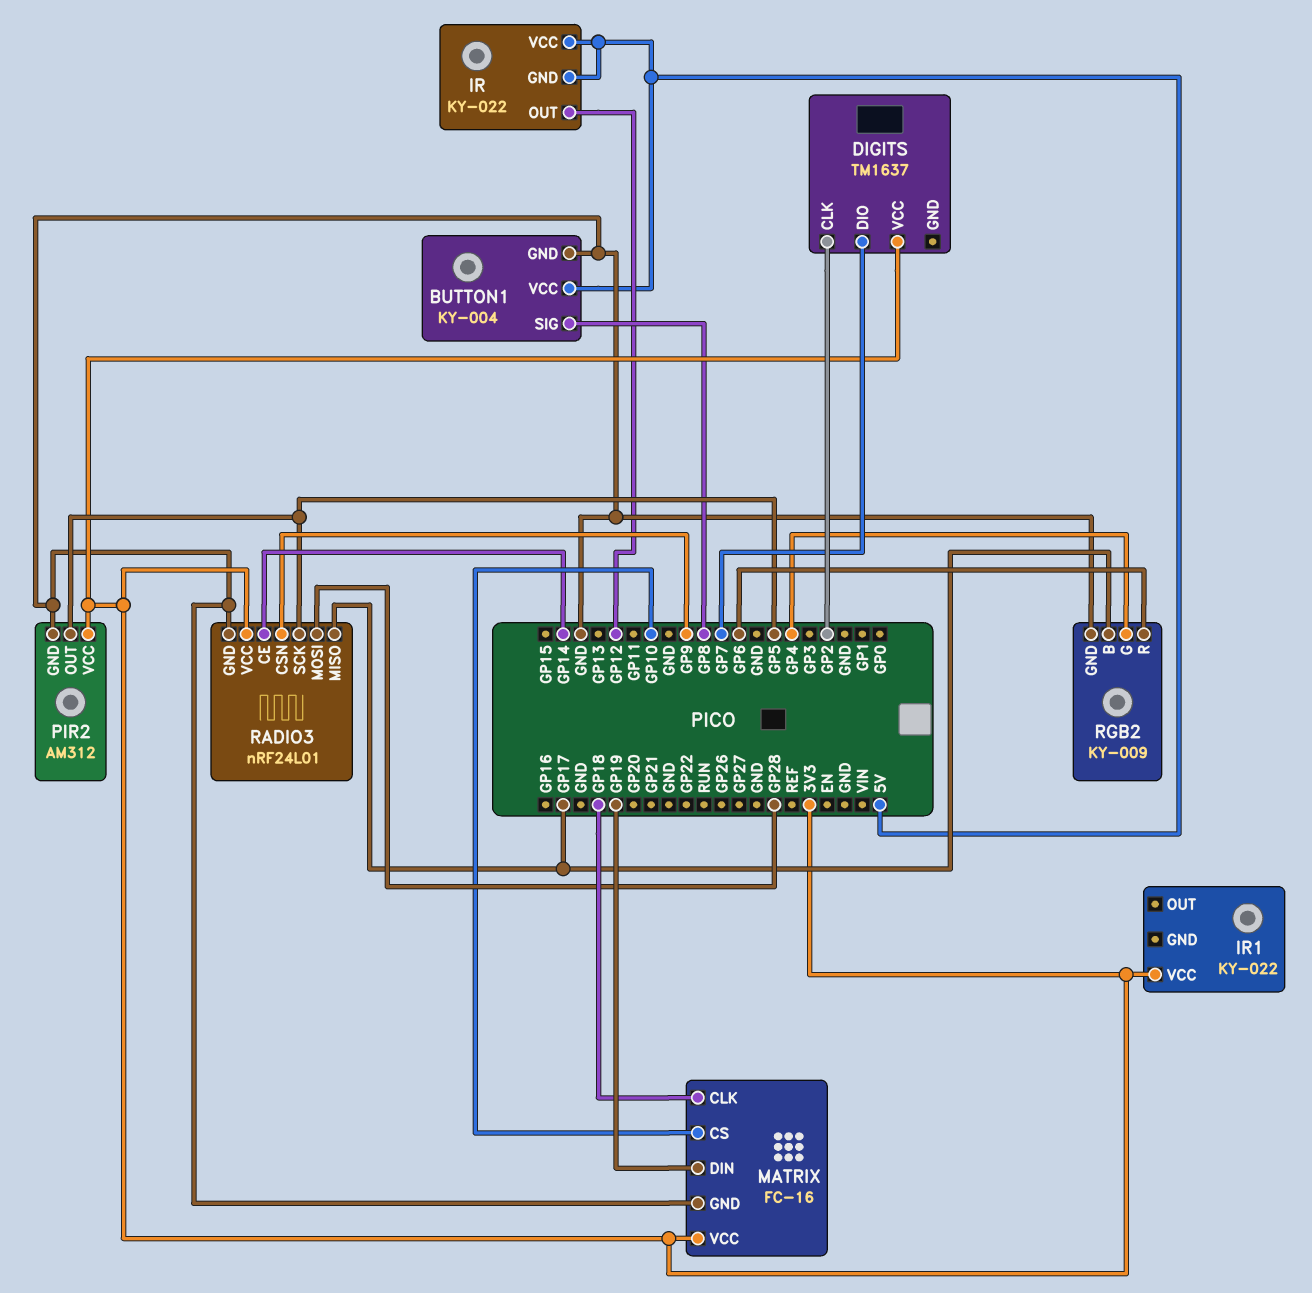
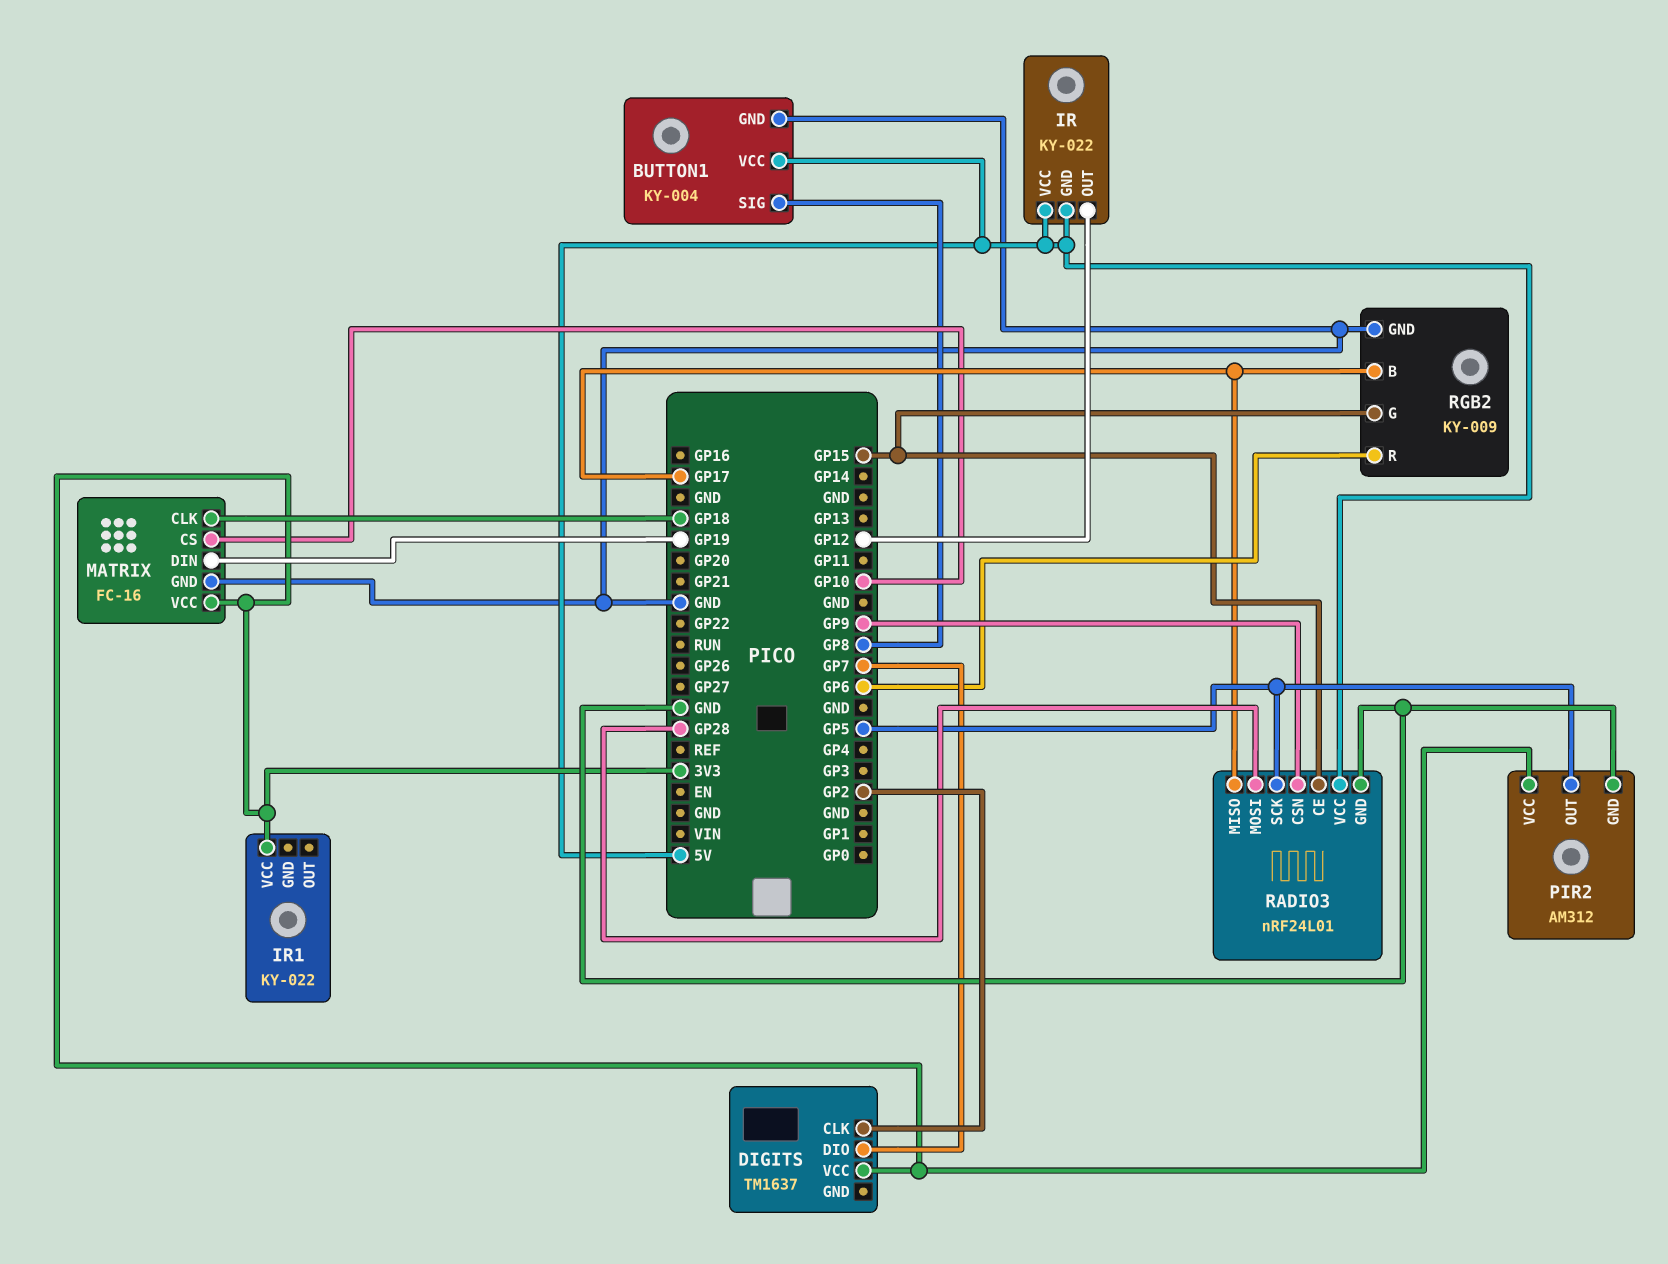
RADIO3 pin CE: GP14 -> GP15
RADIO3 pin VCC: 3V3 -> 5V
RGB2 pin G: GP4 -> GP15

